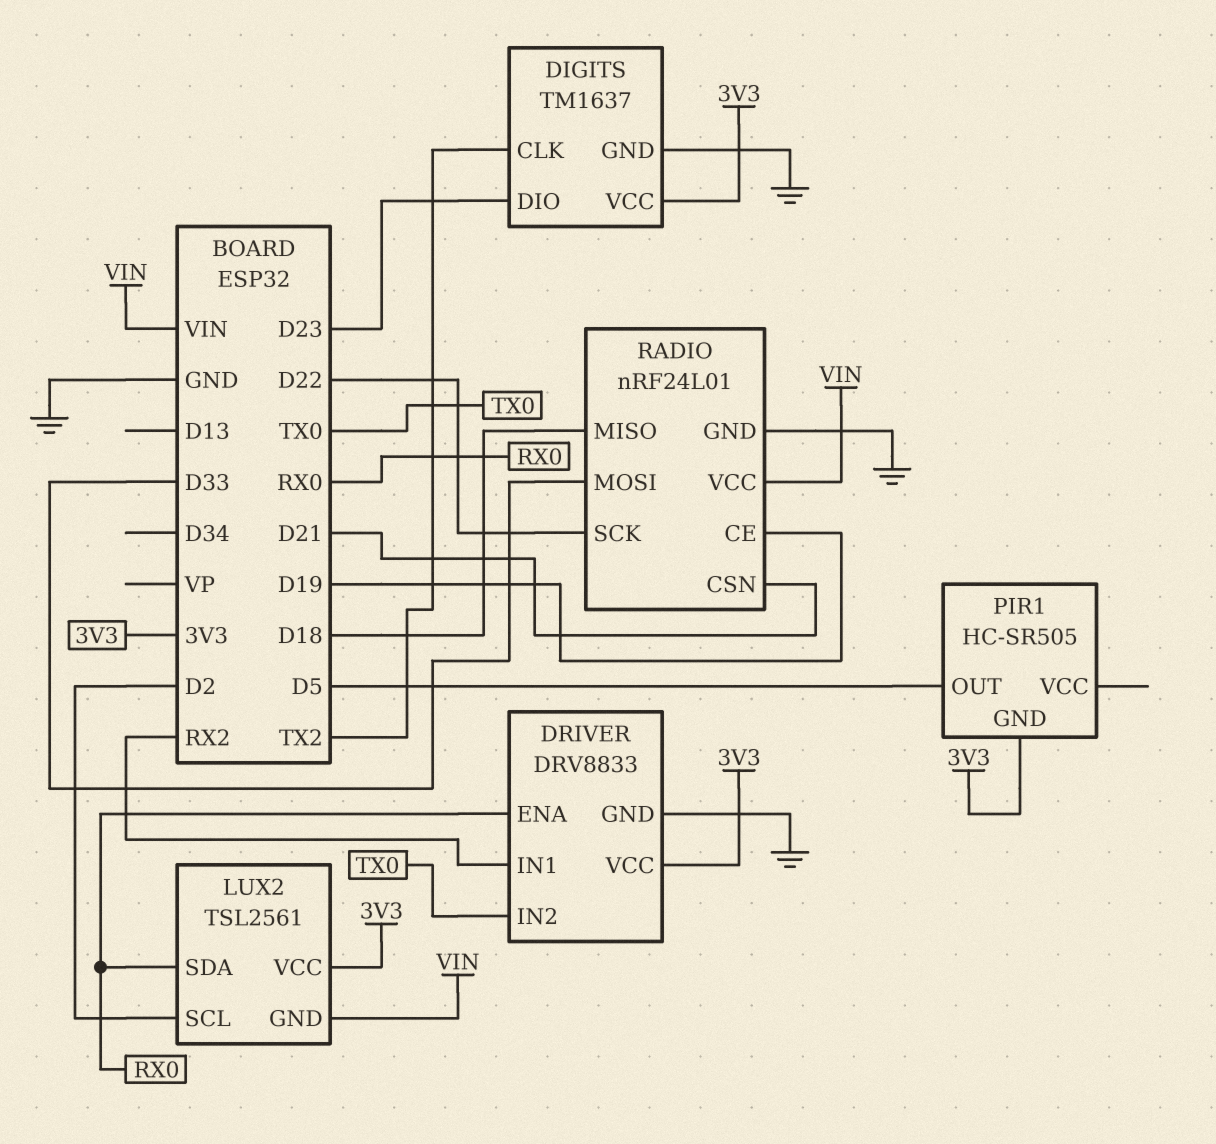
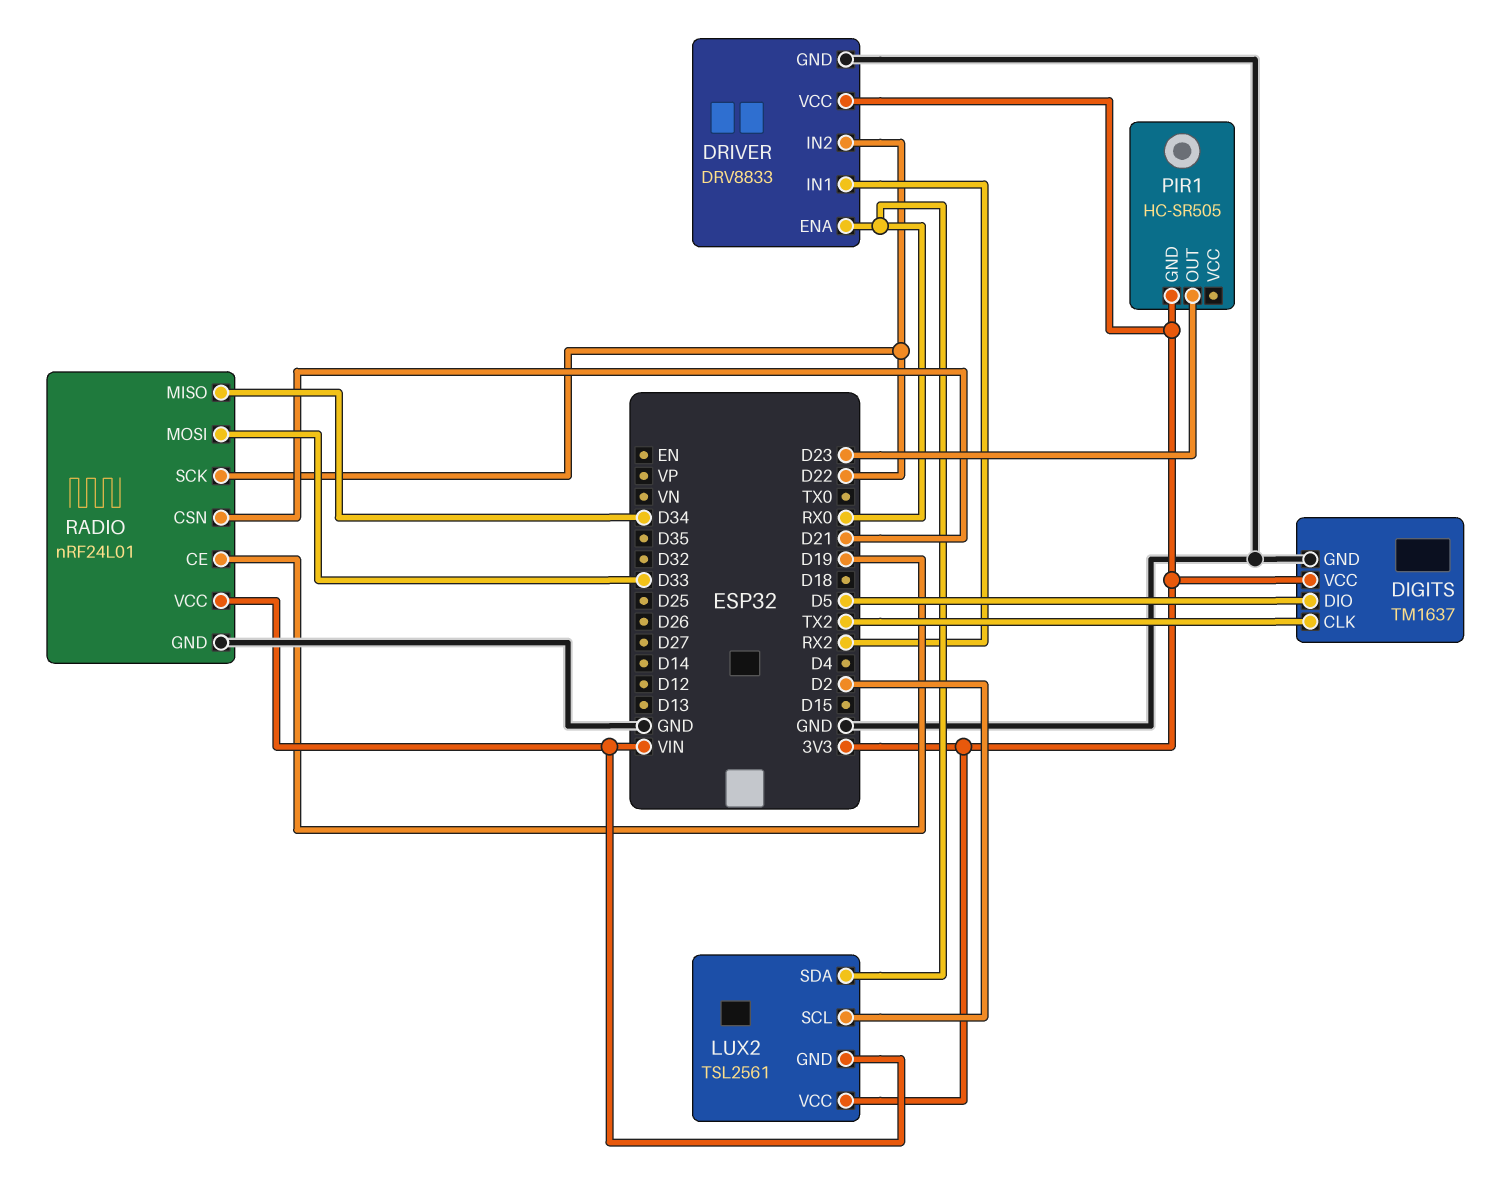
DIGITS pin DIO: D23 -> D5
DRIVER pin IN2: TX0 -> D22
PIR1 pin OUT: D5 -> D23
RADIO pin MISO: D18 -> D34

